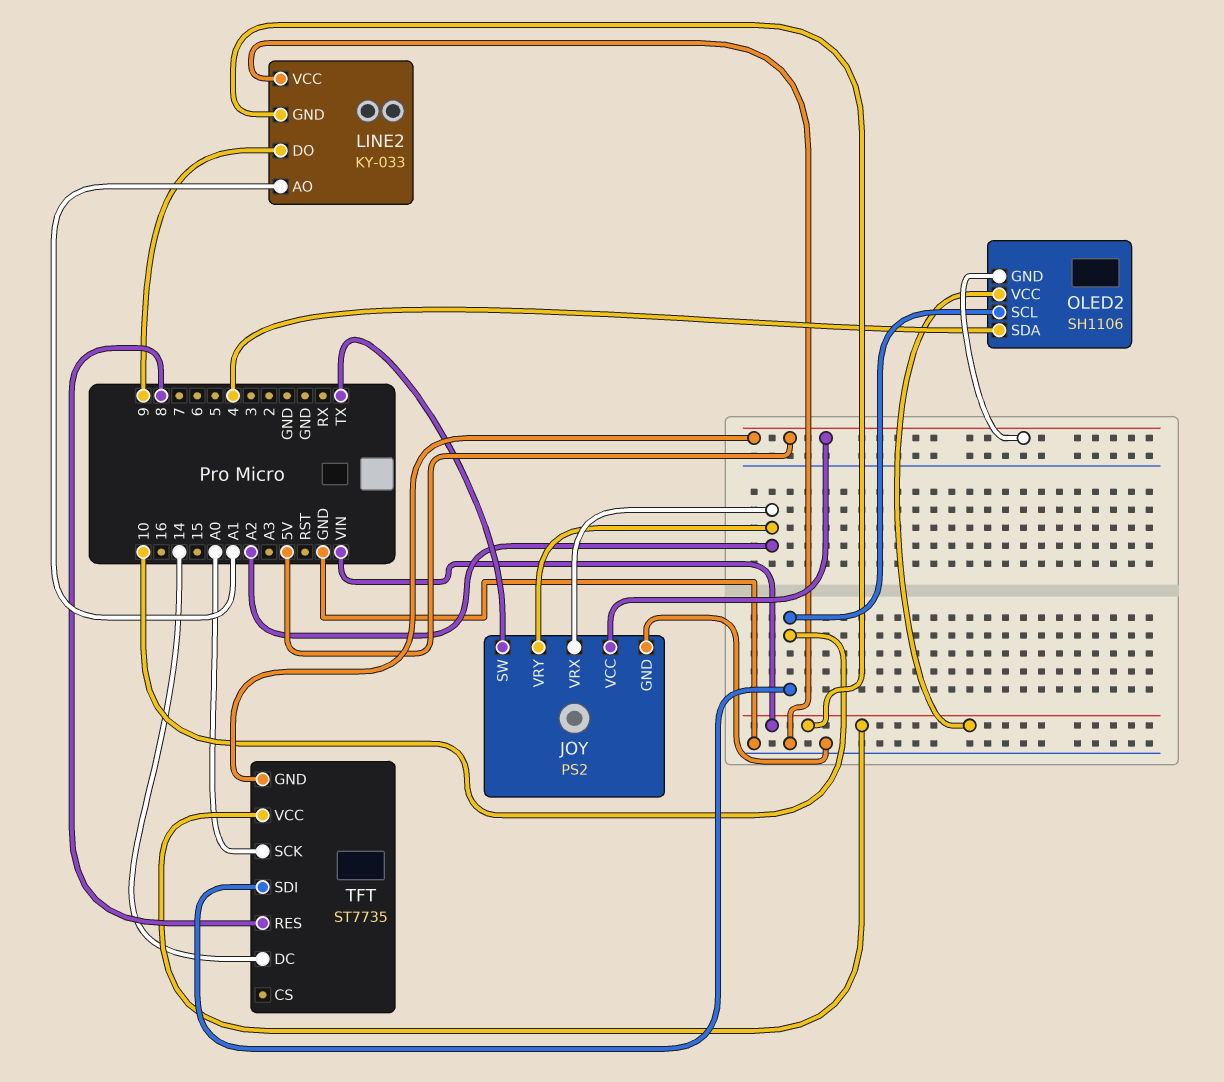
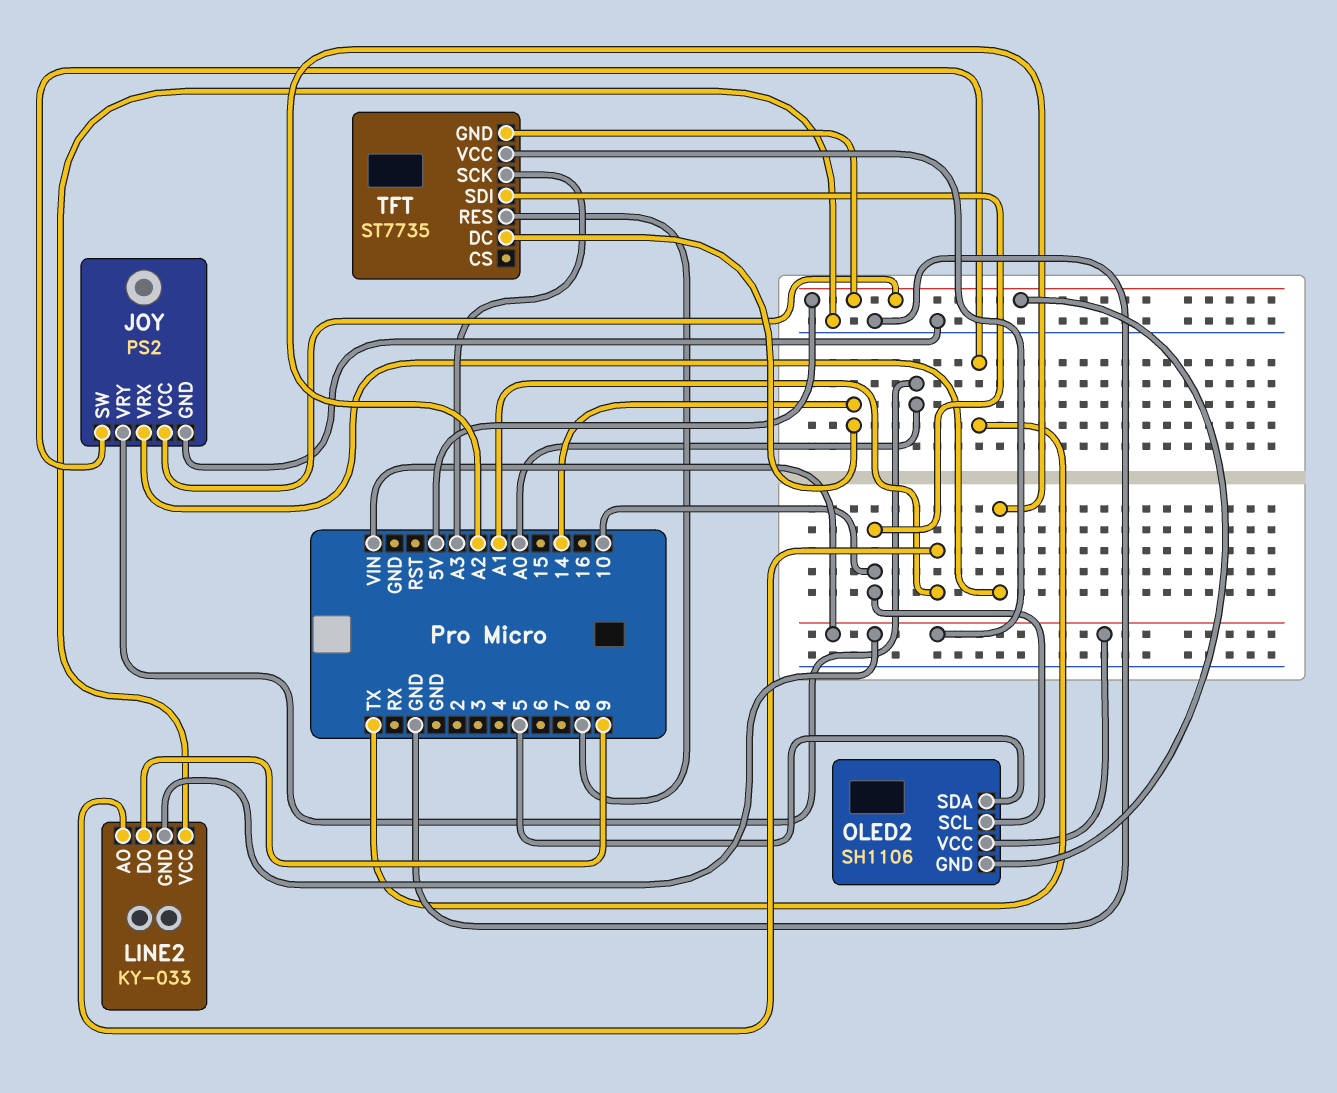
JOY pin VRY: A2 -> A0
OLED2 pin SDA: 4 -> 5
TFT pin SCK: A0 -> A3

